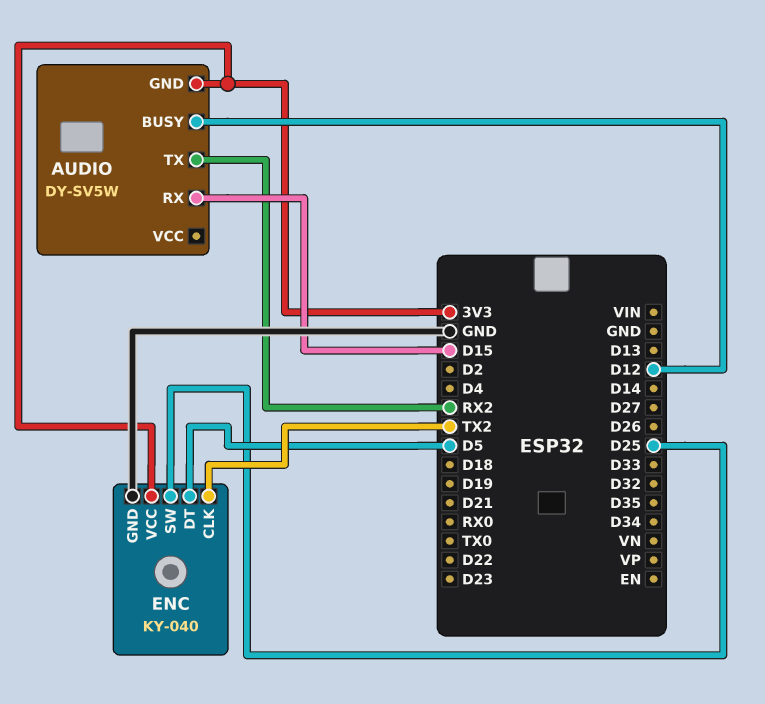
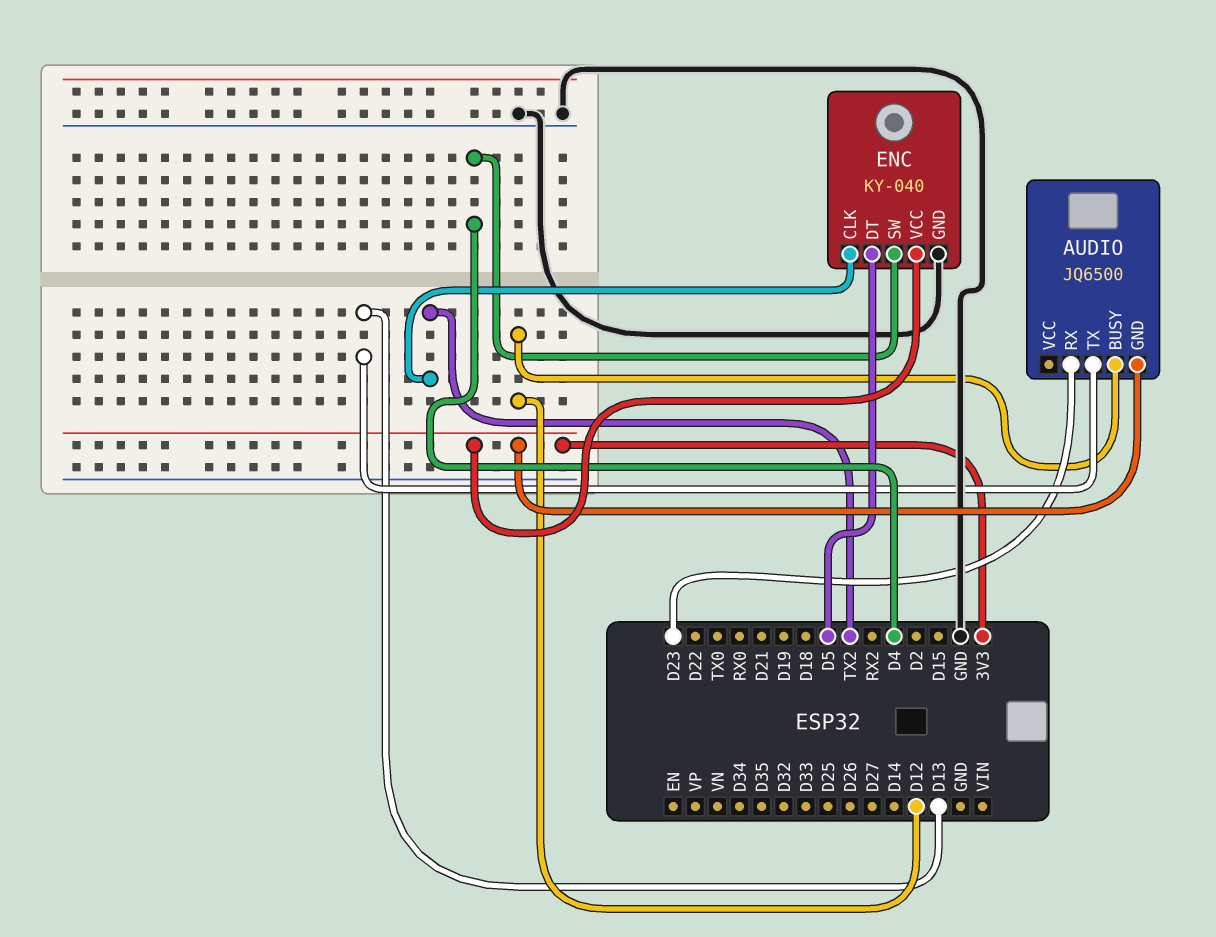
AUDIO: DY-SV5W -> JQ6500
AUDIO pin RX: D15 -> D23
AUDIO pin TX: RX2 -> D13
ENC pin SW: D25 -> D4

